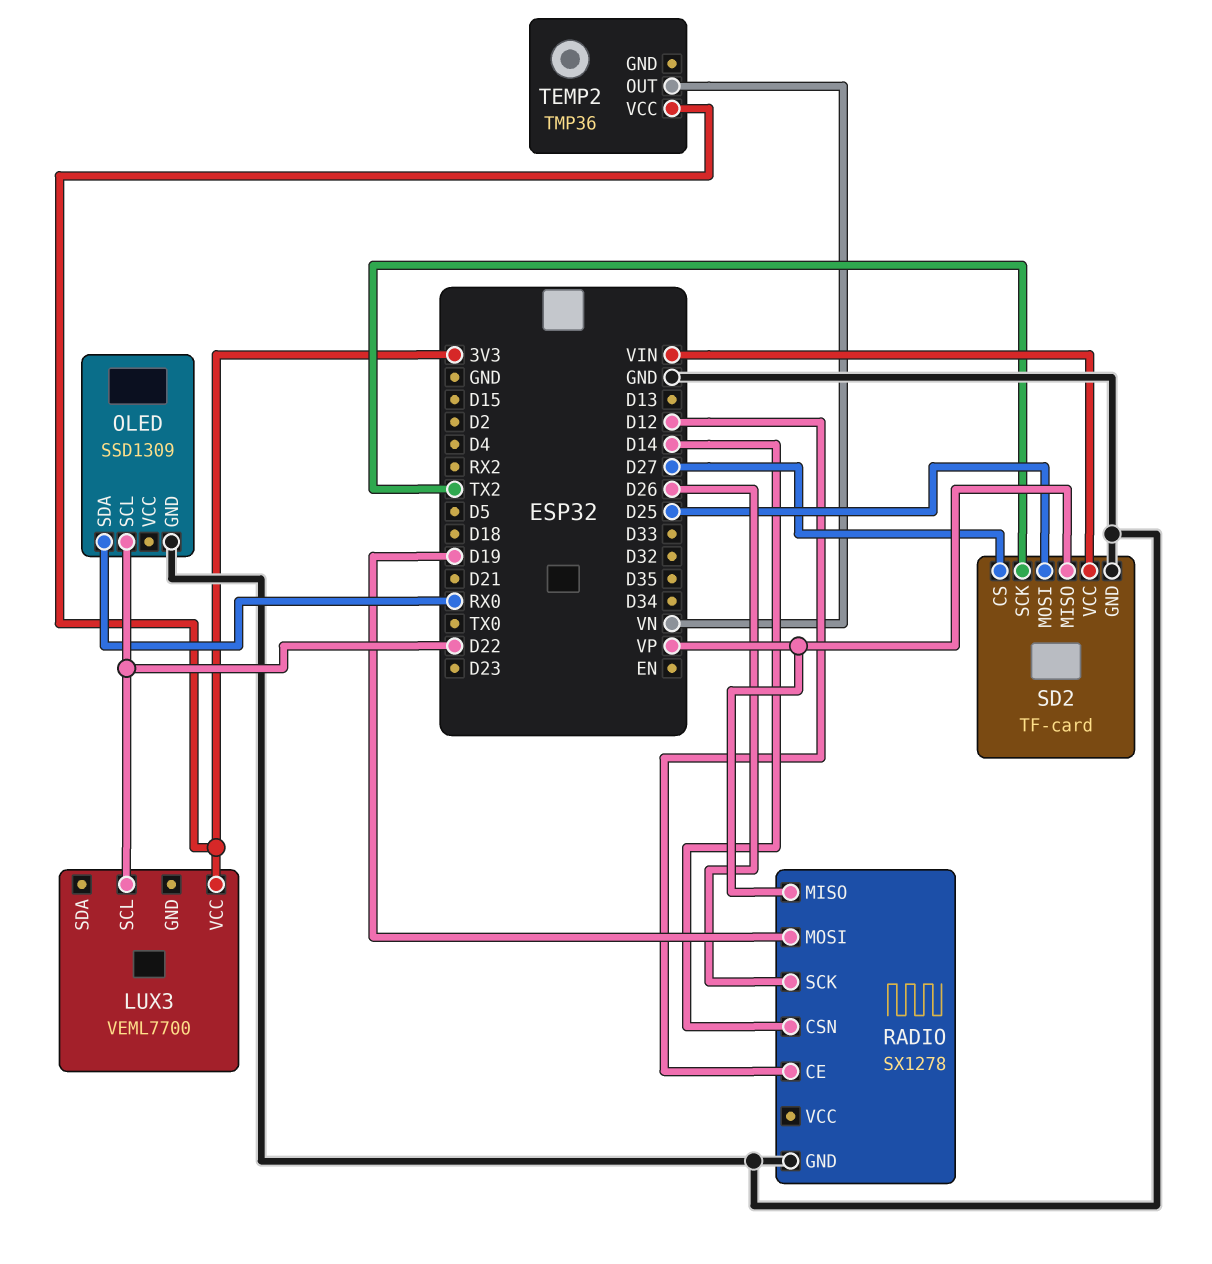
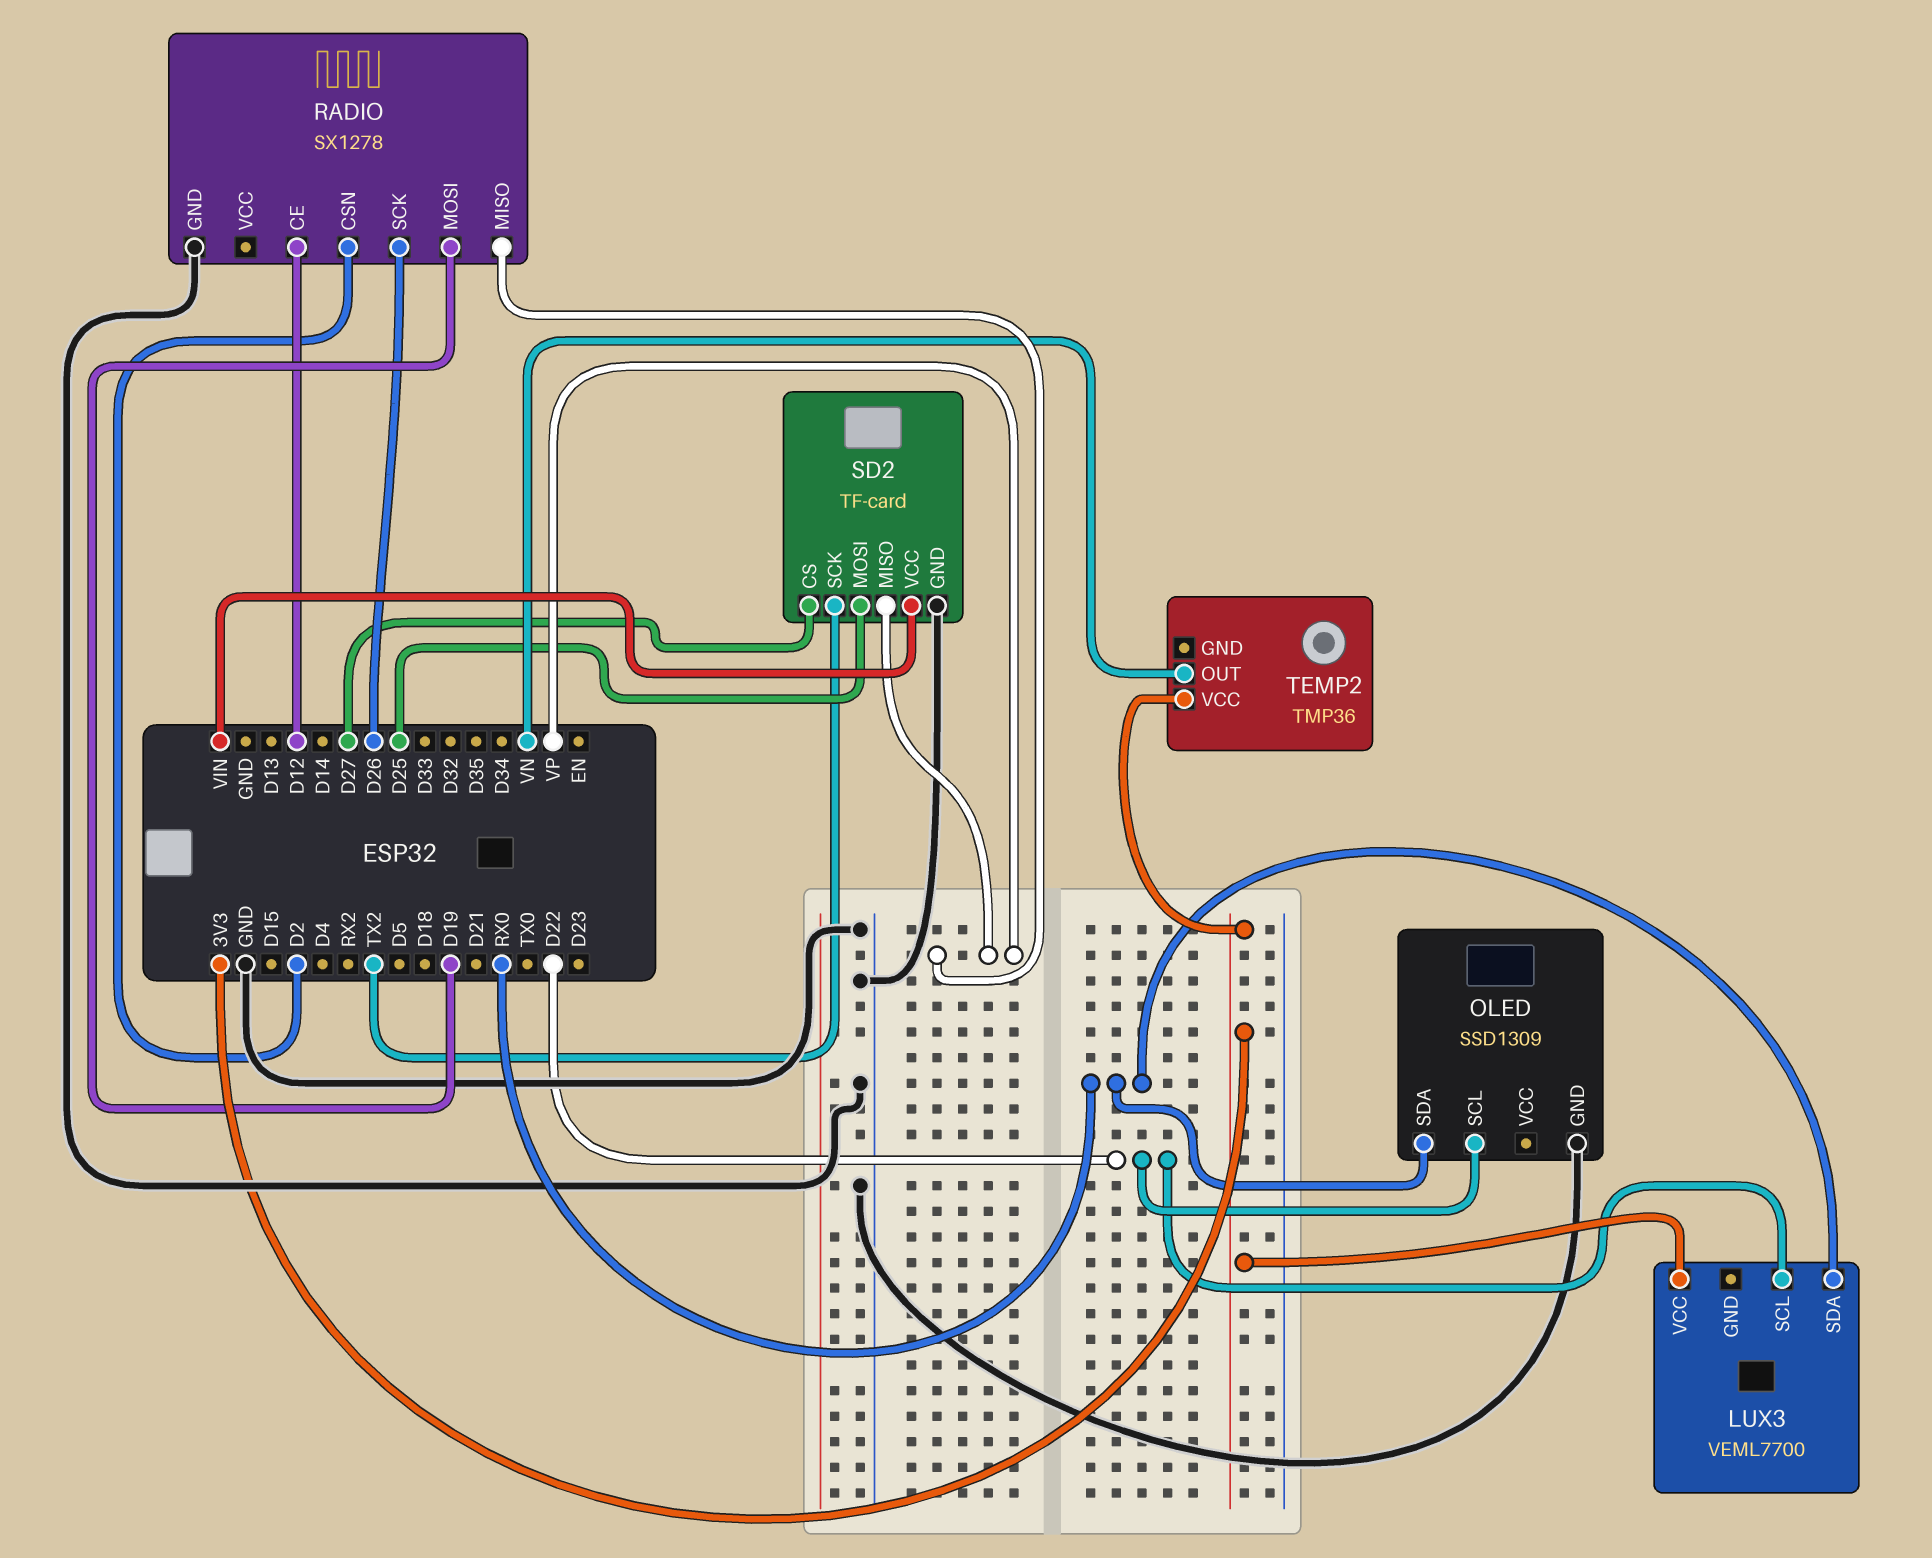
LUX3 pin SDA: none -> RX0
RADIO pin CSN: D14 -> D2

